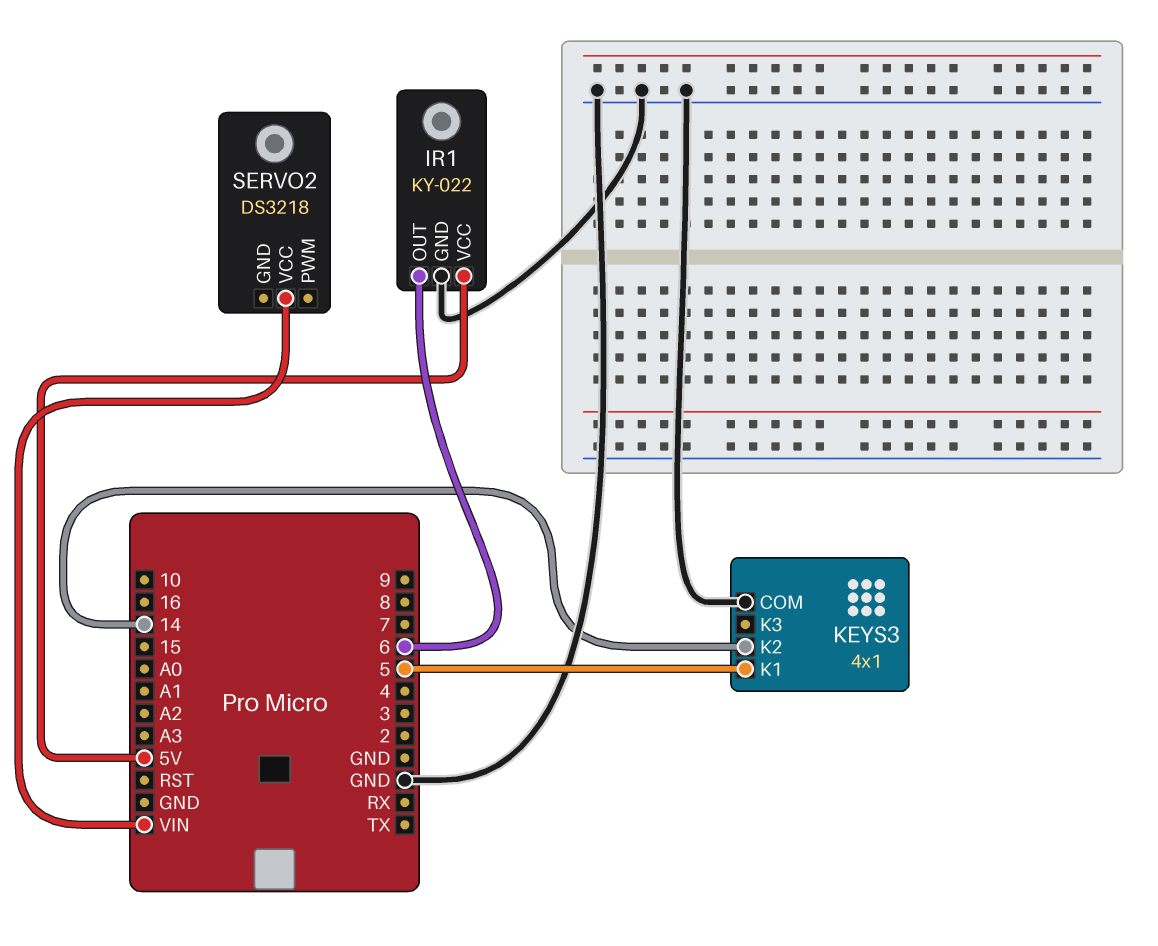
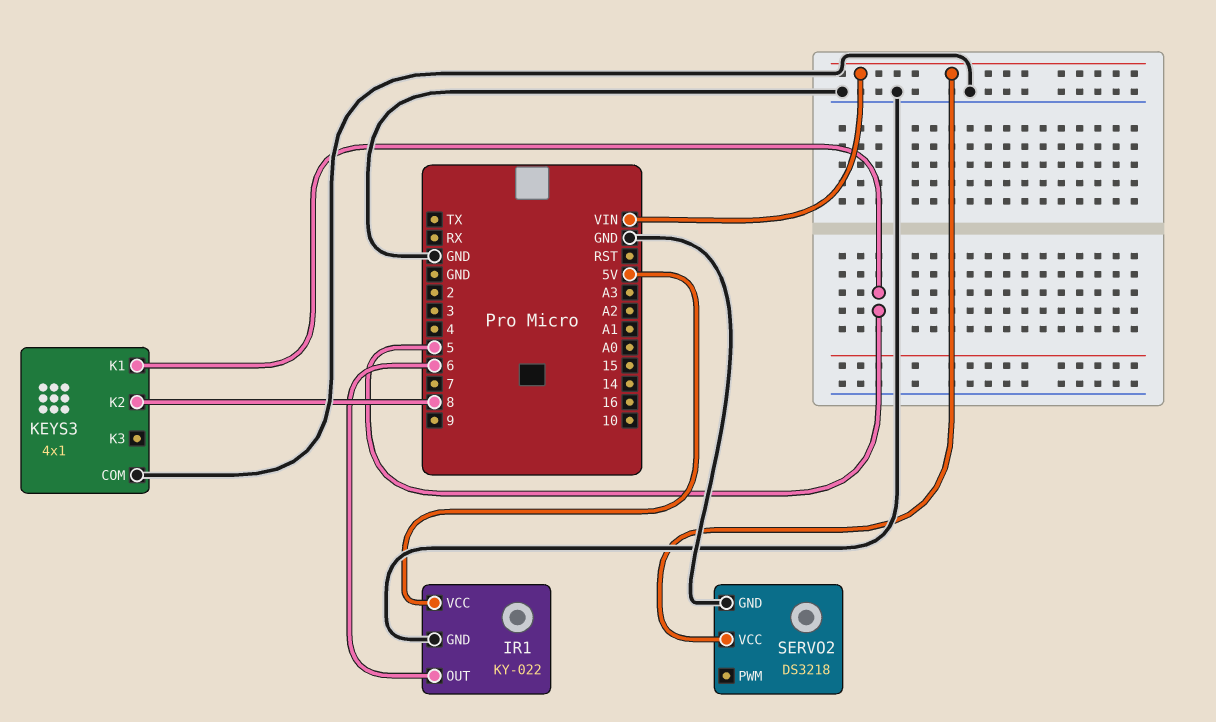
KEYS3 pin K2: 14 -> 8
SERVO2 pin GND: none -> GND

